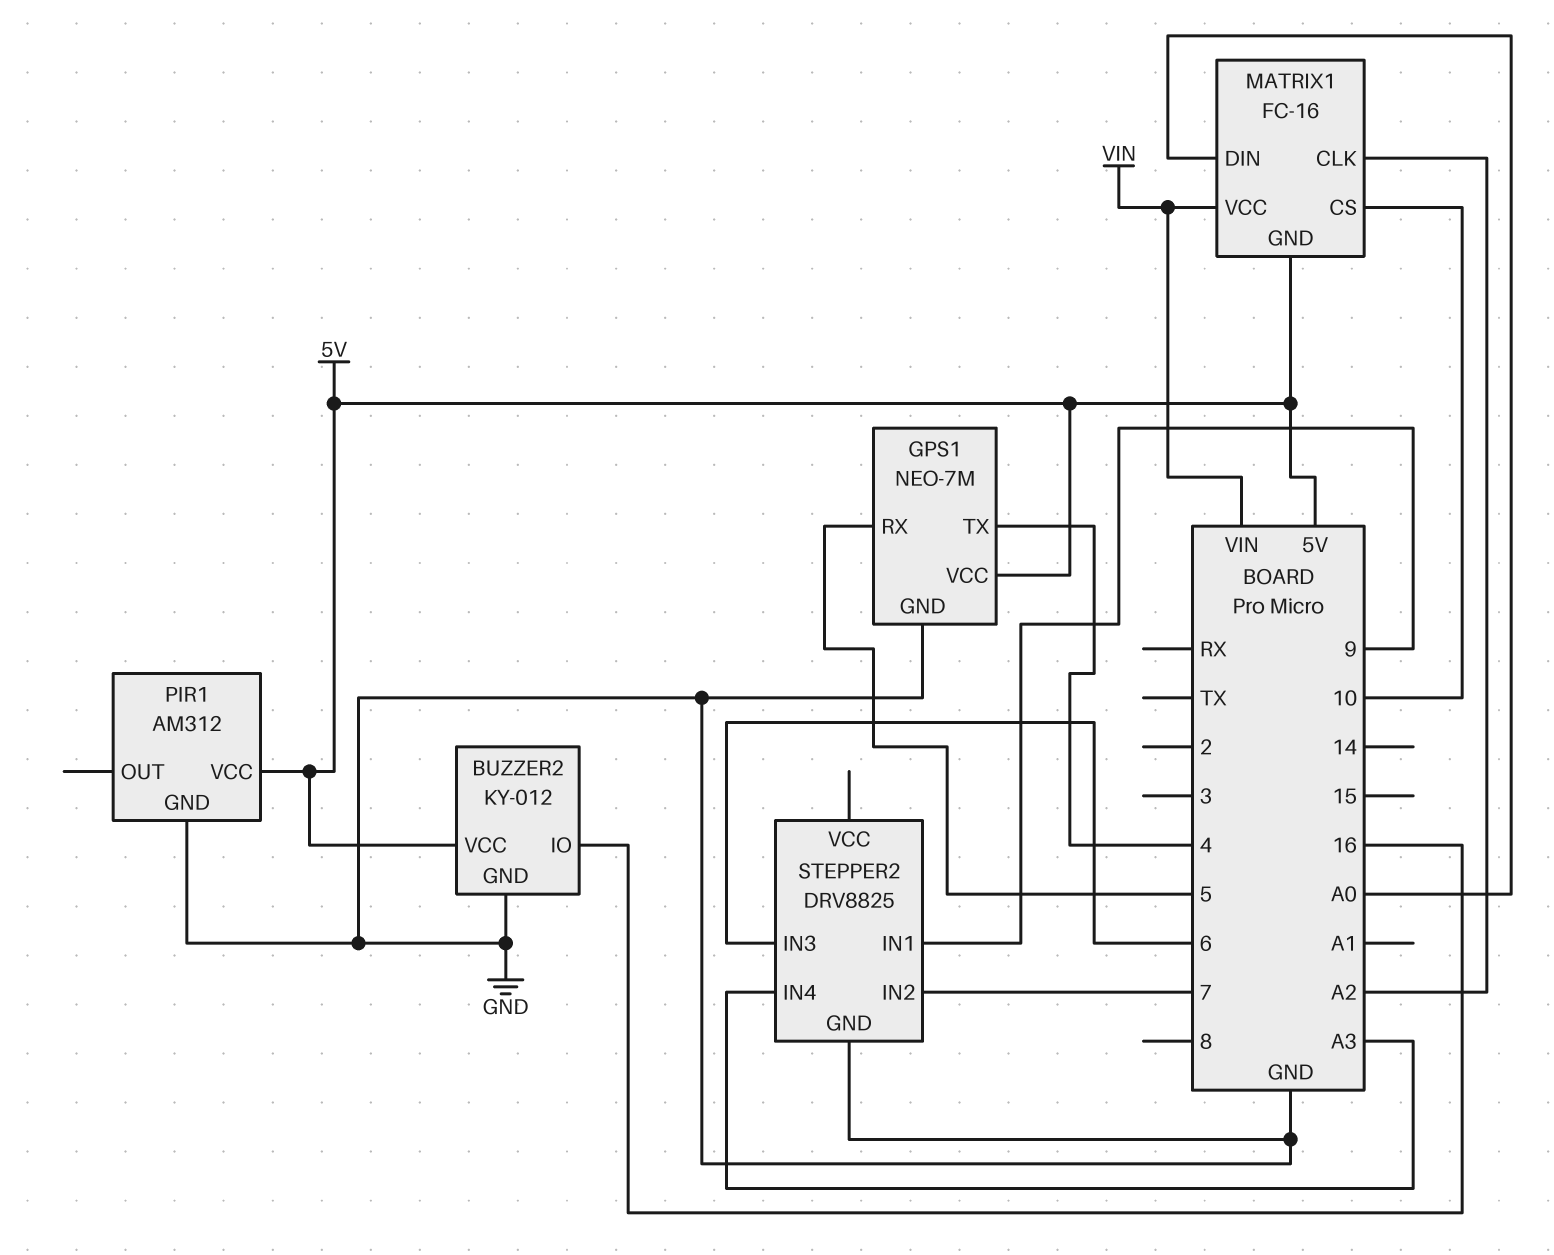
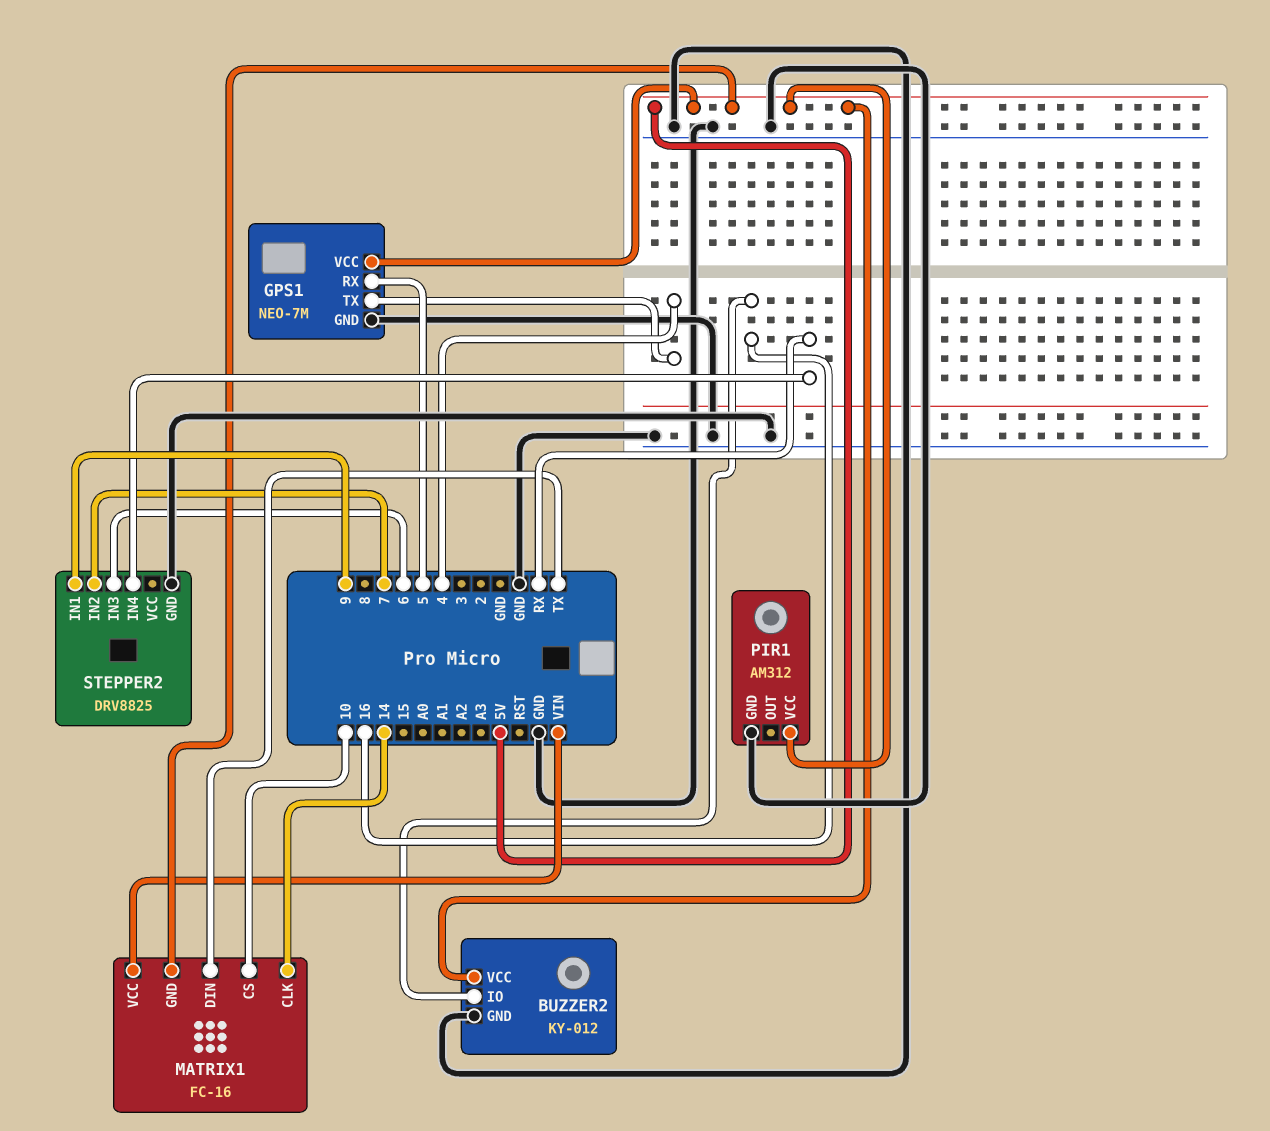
MATRIX1 pin CLK: A2 -> 14
MATRIX1 pin DIN: A0 -> TX
STEPPER2 pin IN4: A3 -> RX

